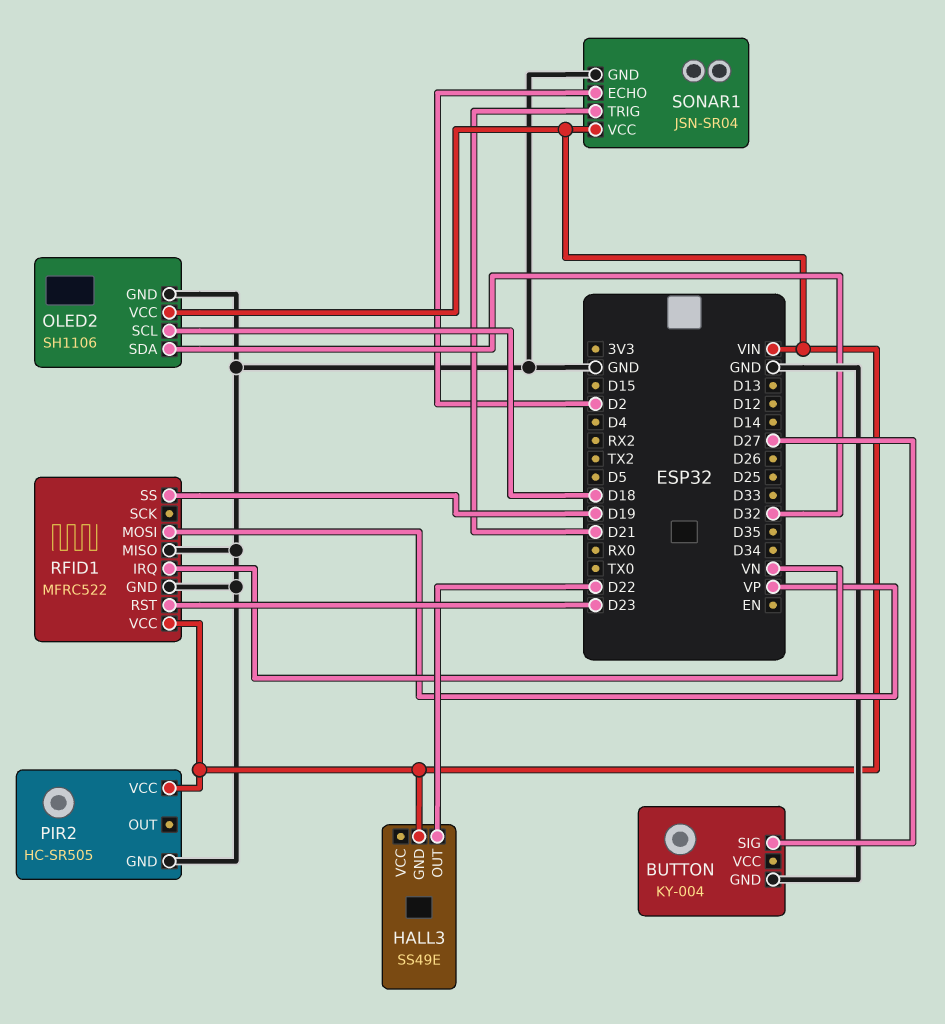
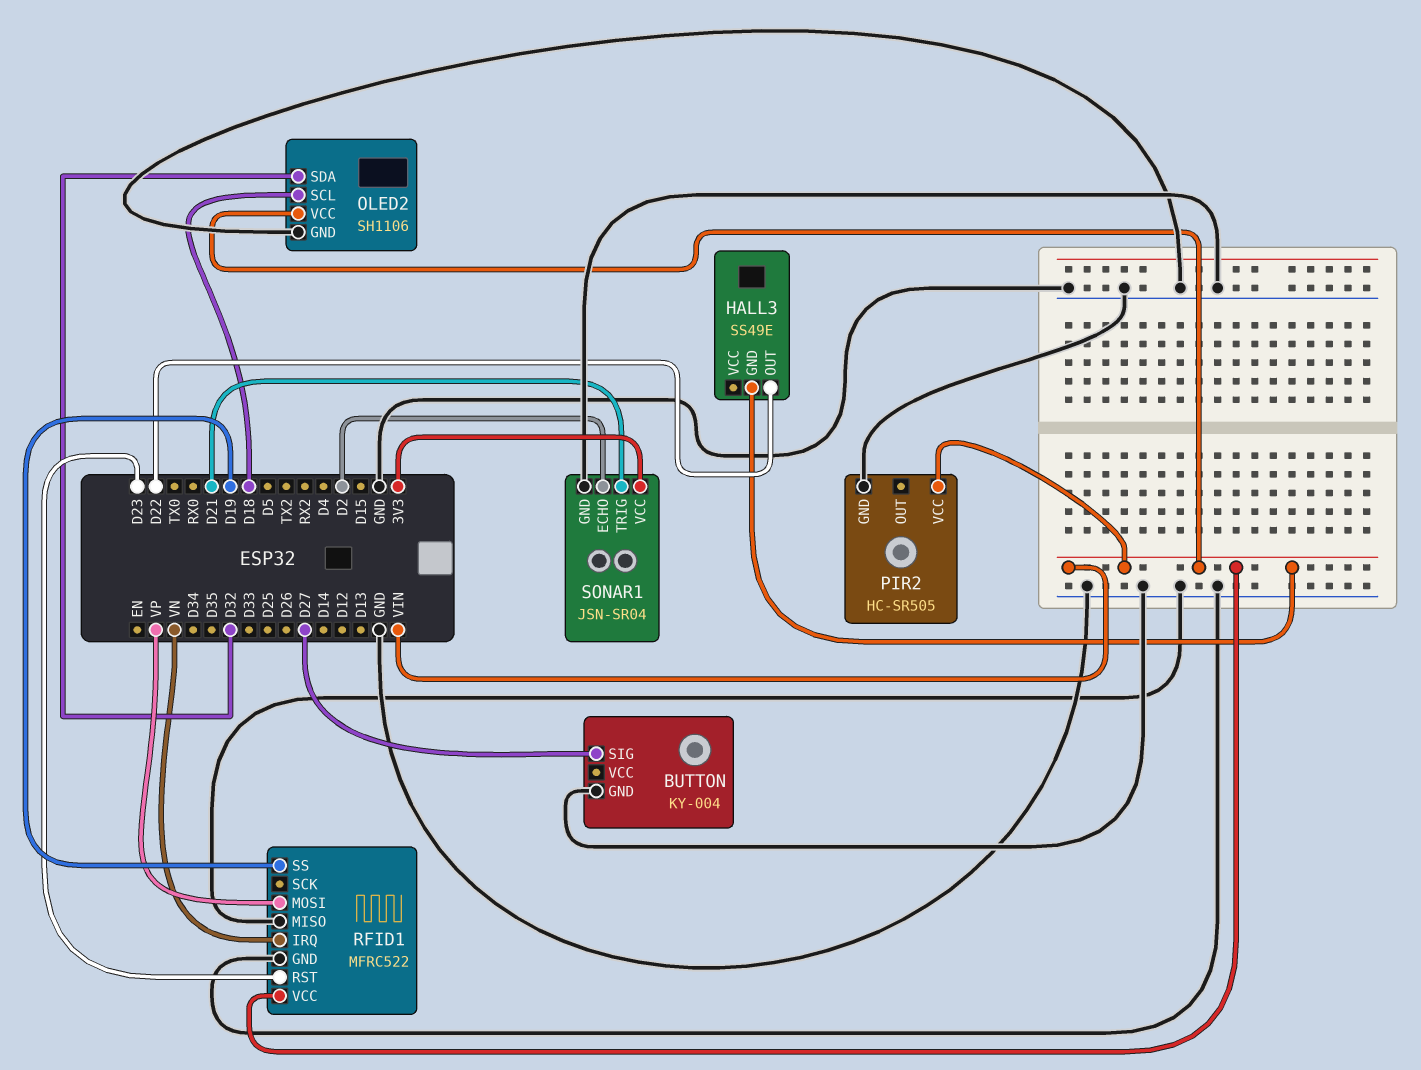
SONAR1 pin VCC: VIN -> 3V3

